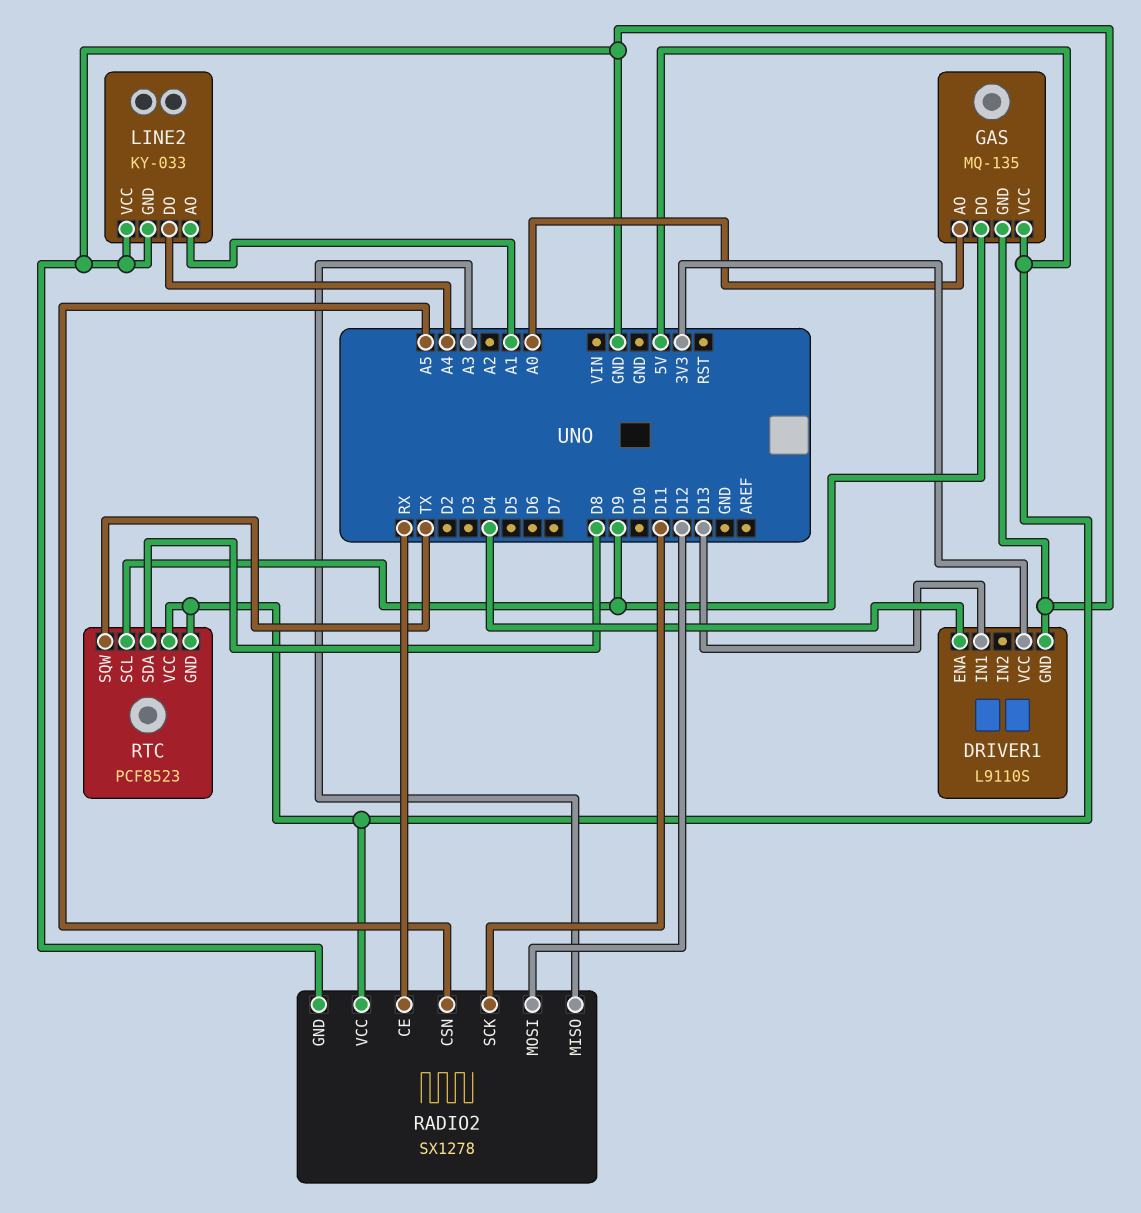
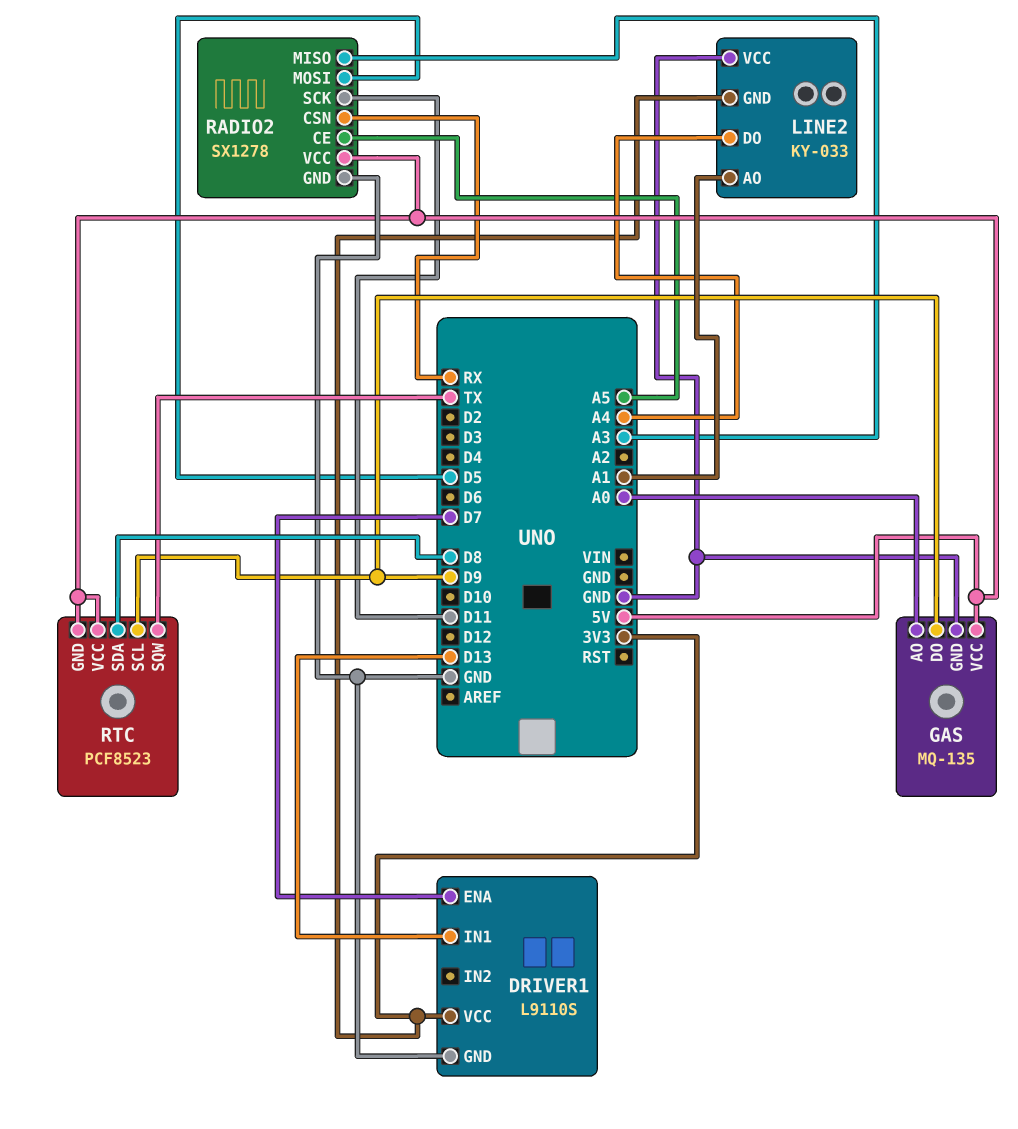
DRIVER1 pin ENA: D4 -> D7
LINE2 pin GND: GND -> 3V3
RADIO2 pin CE: RX -> A5
RADIO2 pin CSN: A5 -> RX
RADIO2 pin MOSI: D12 -> D5

